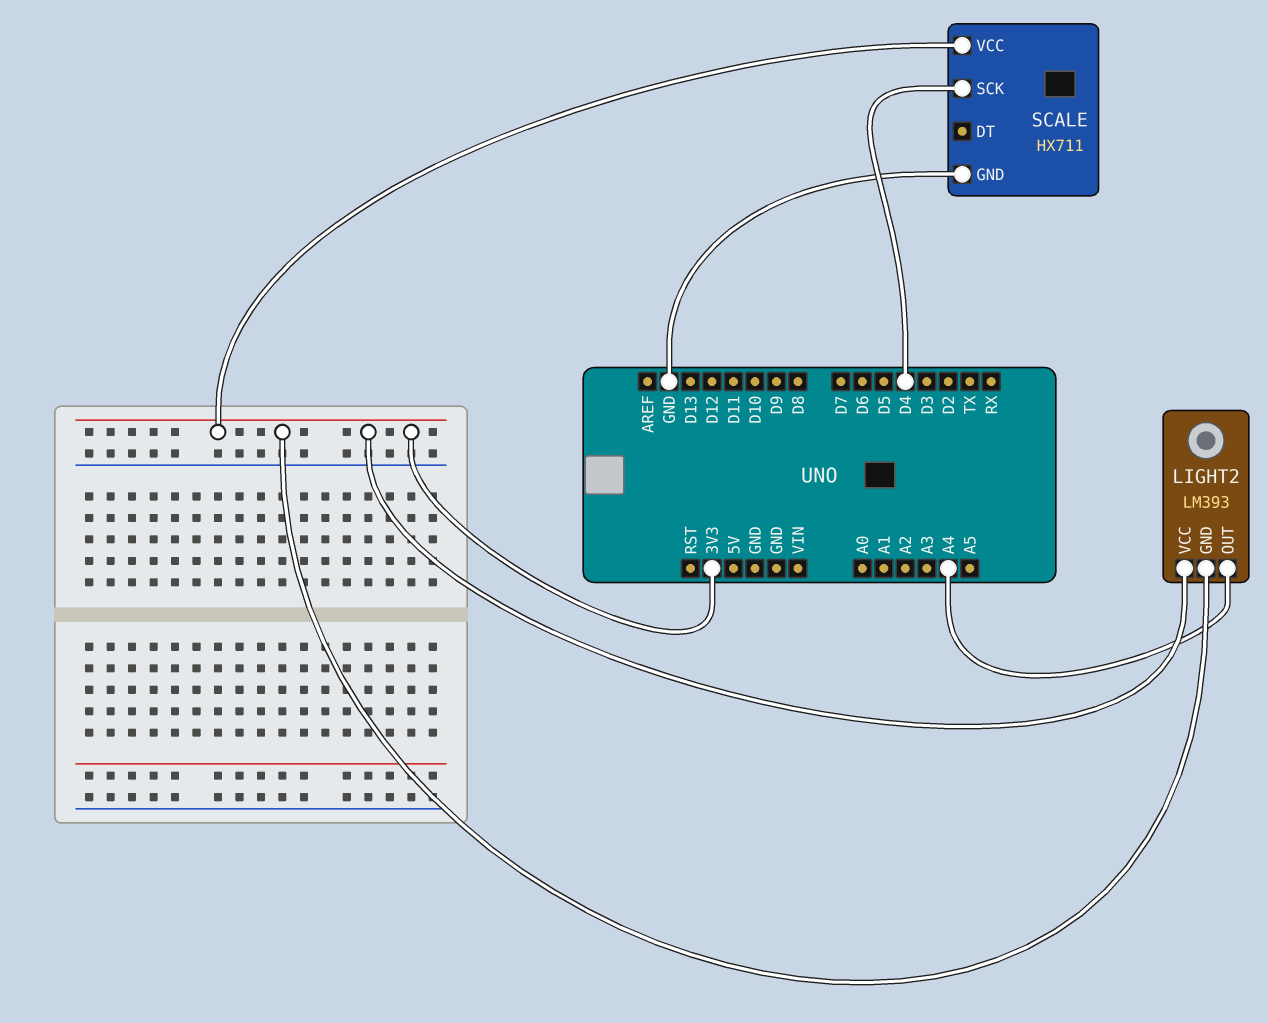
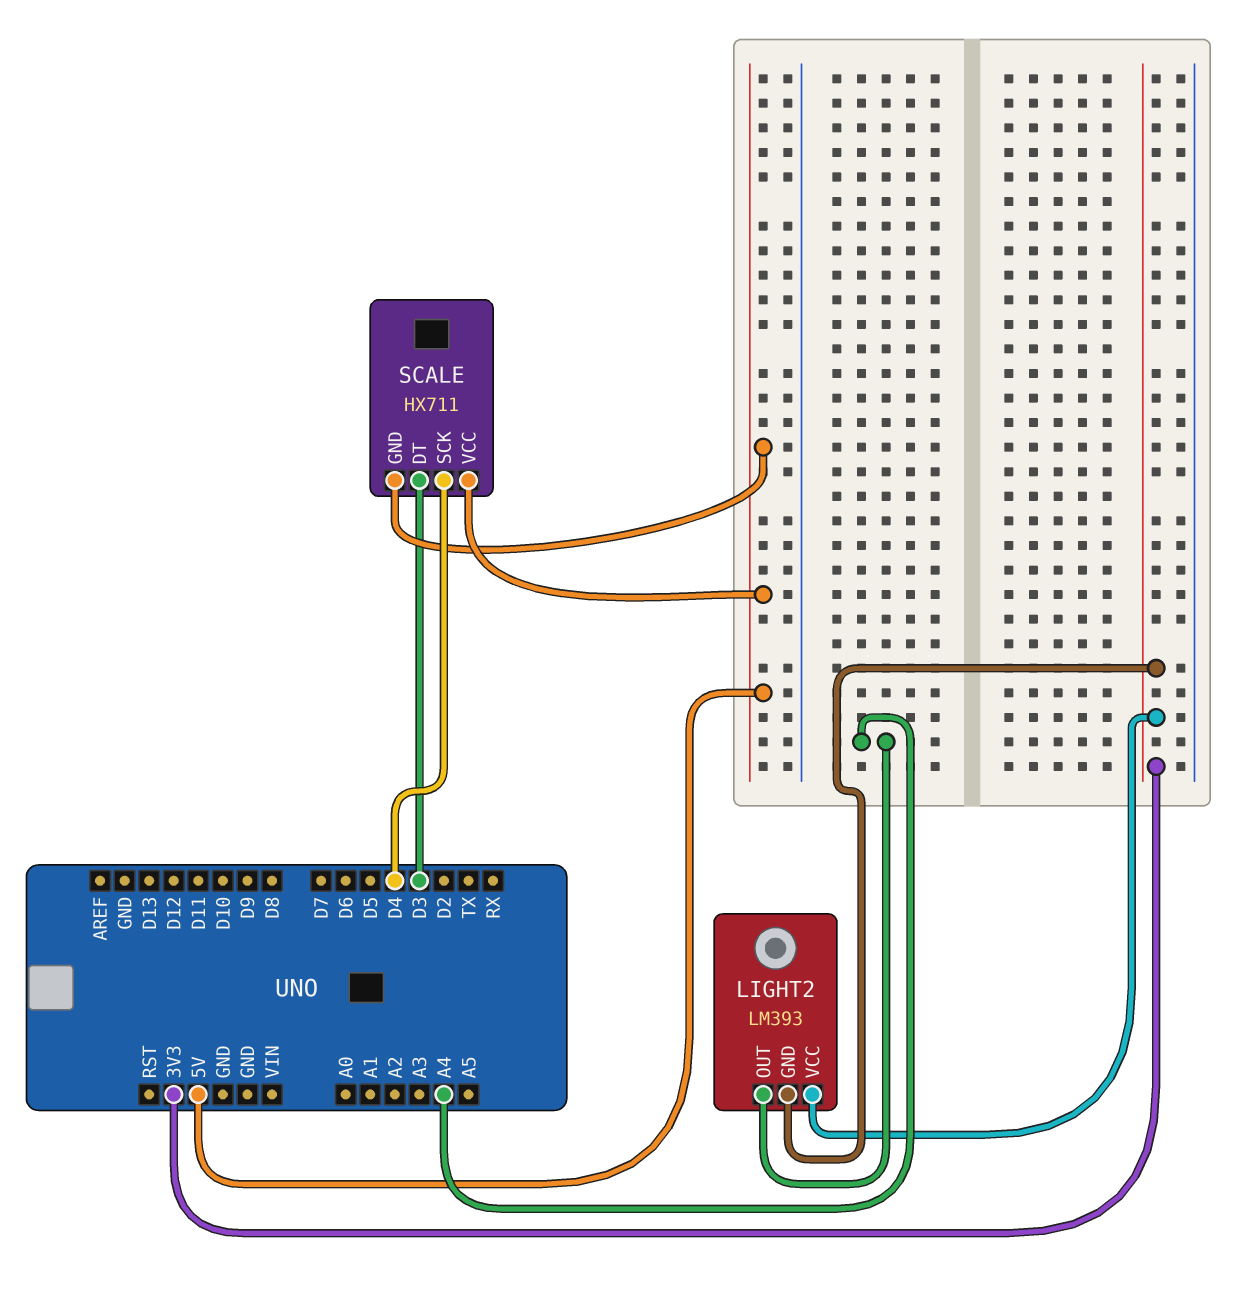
SCALE pin DT: none -> D3
SCALE pin GND: GND -> 5V
SCALE pin VCC: 3V3 -> 5V

